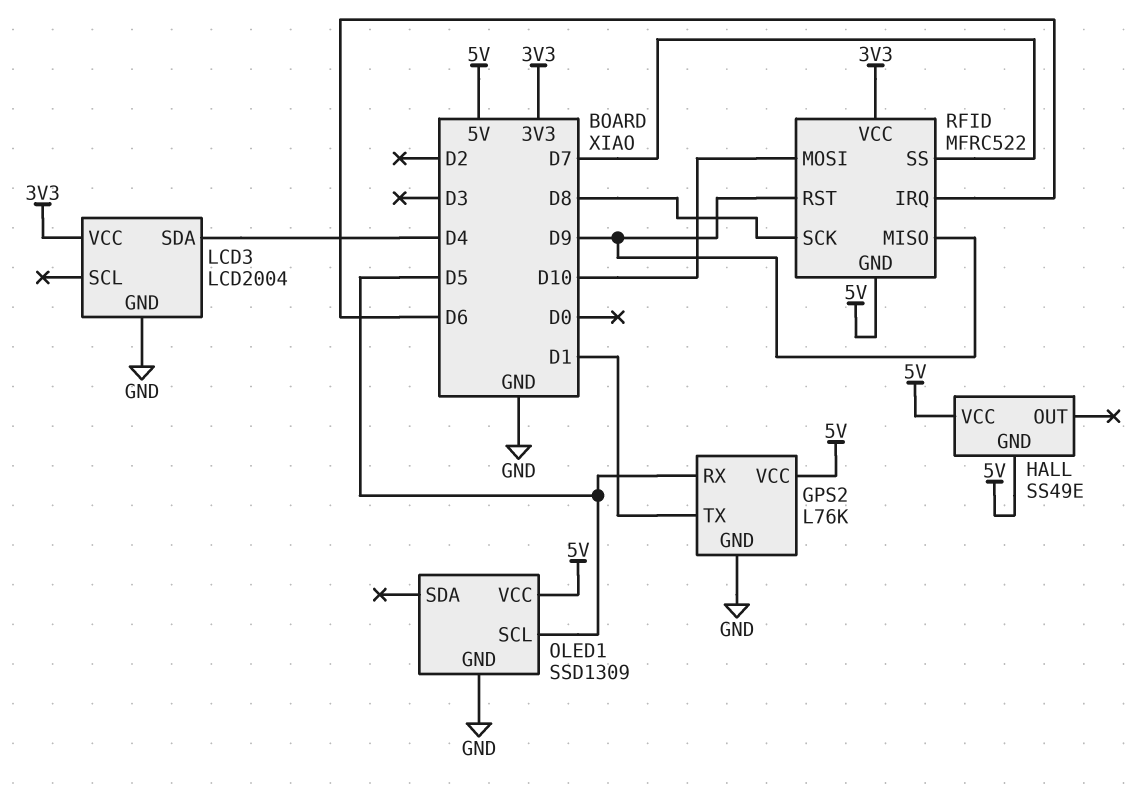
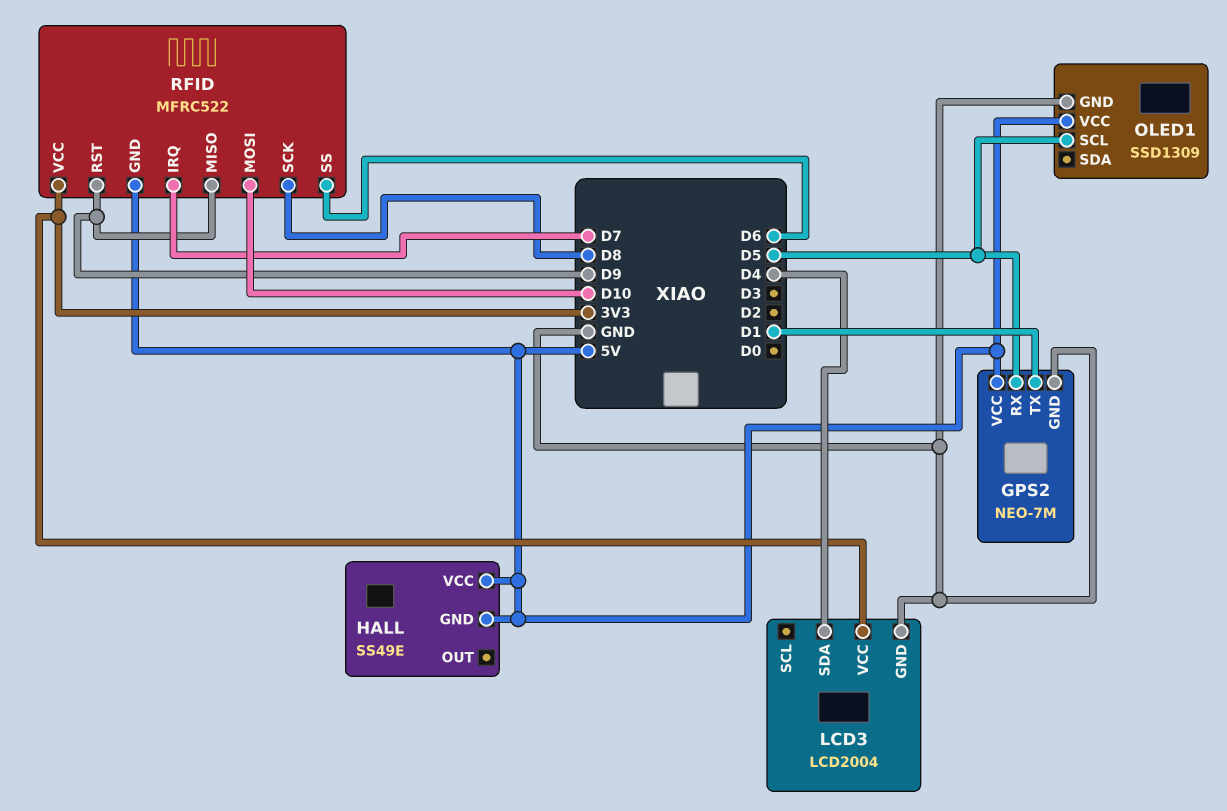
GPS2: L76K -> NEO-7M
RFID pin IRQ: D6 -> D7
RFID pin SS: D7 -> D6

